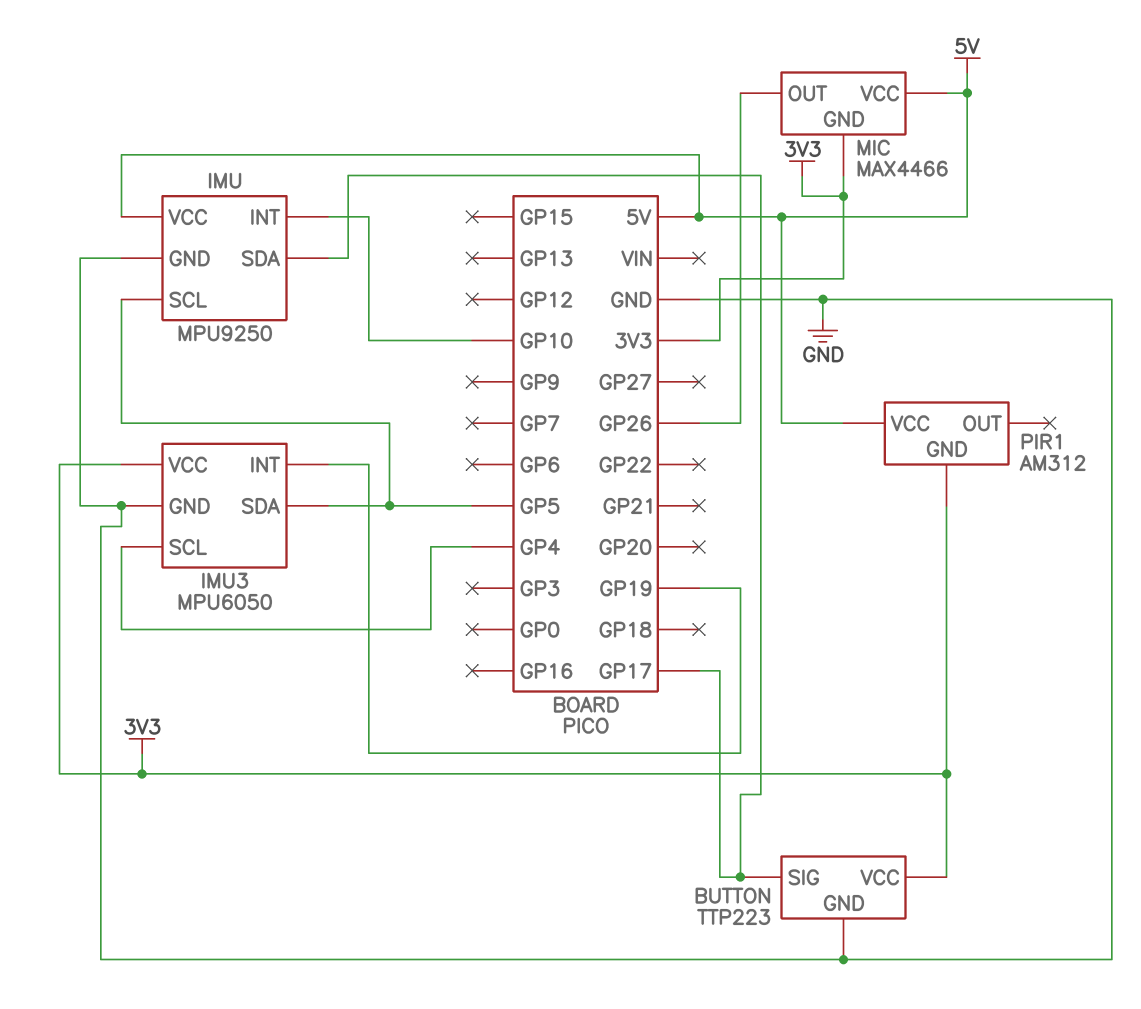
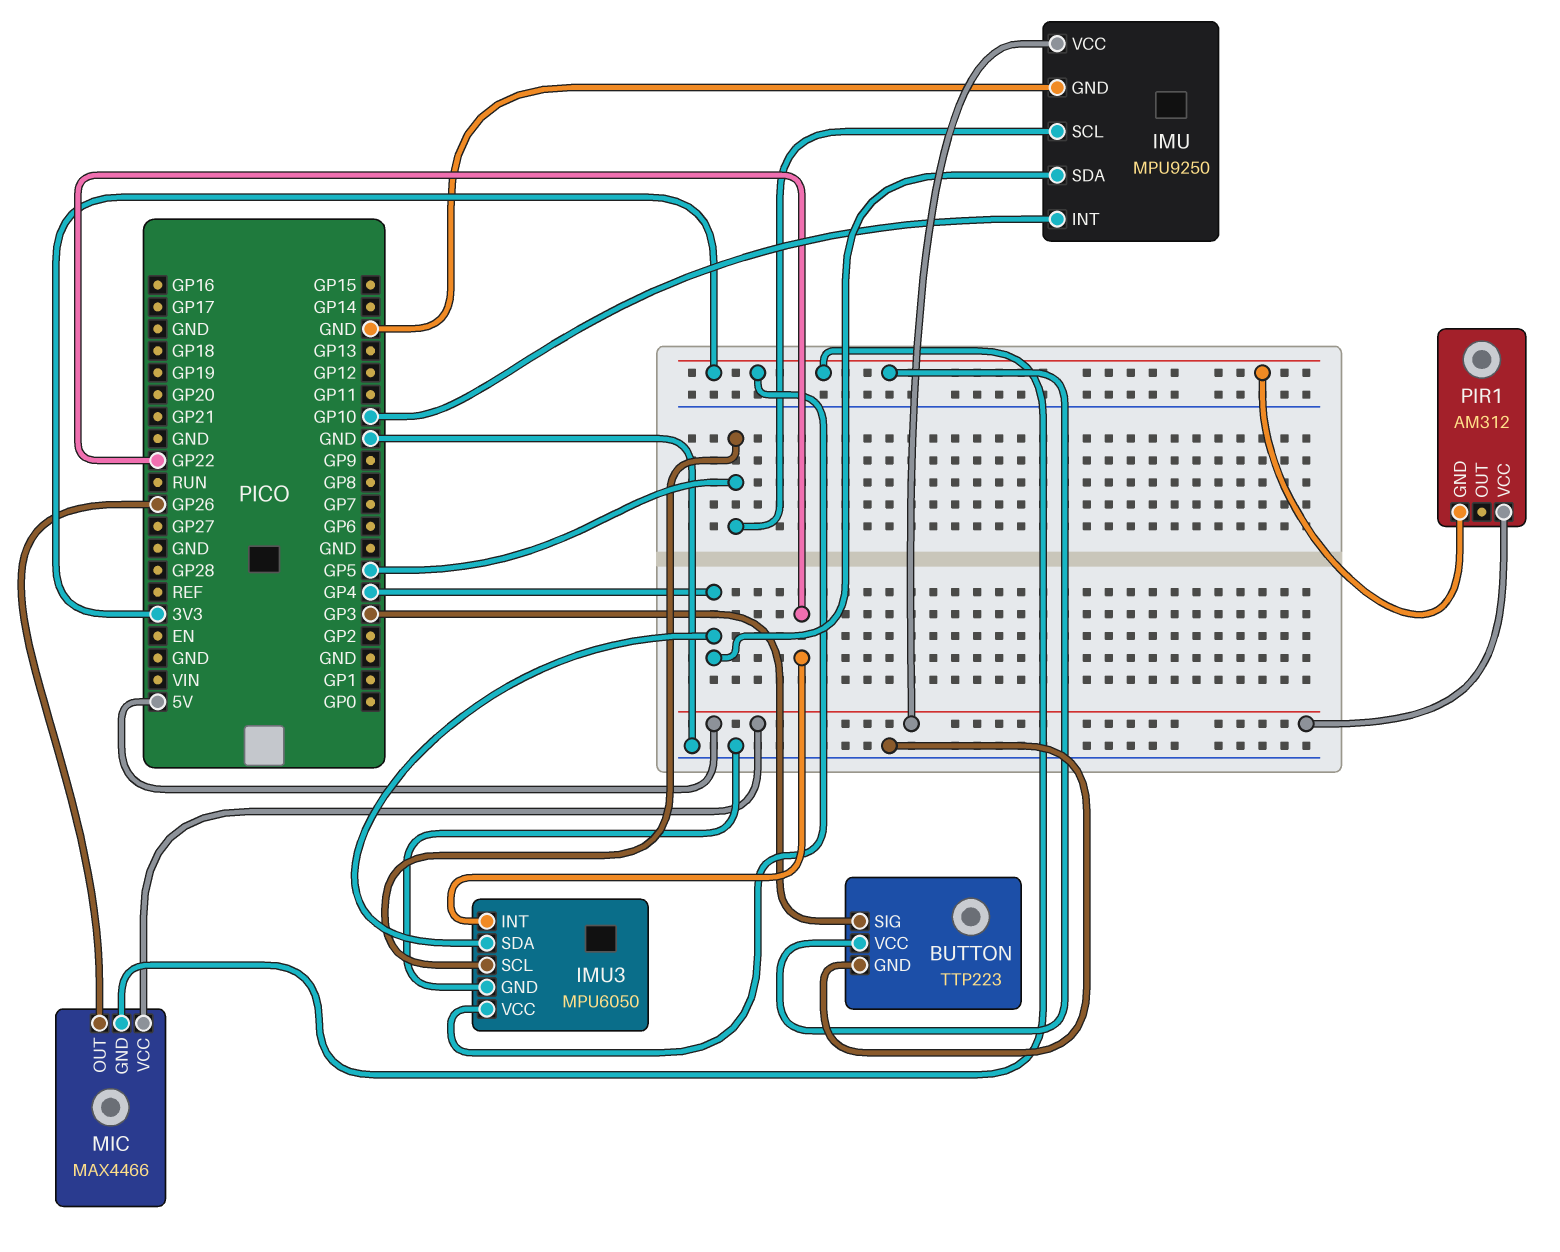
BUTTON pin SIG: GP17 -> GP3
IMU pin SDA: GP17 -> GP4
IMU3 pin INT: GP19 -> GP22
IMU3 pin SCL: GP4 -> GP5
IMU3 pin SDA: GP5 -> GP4

